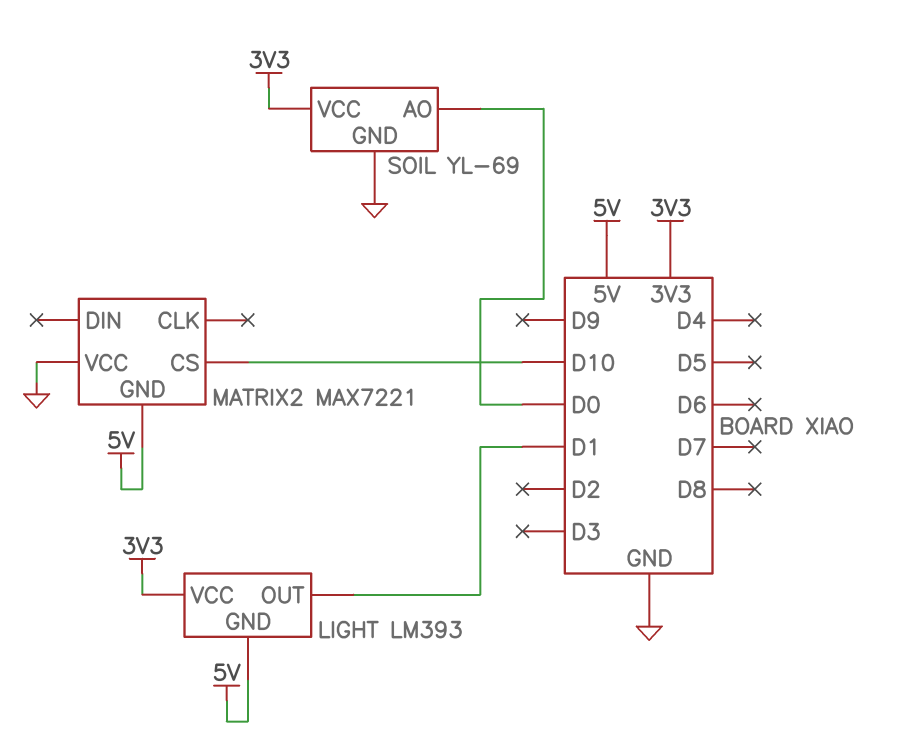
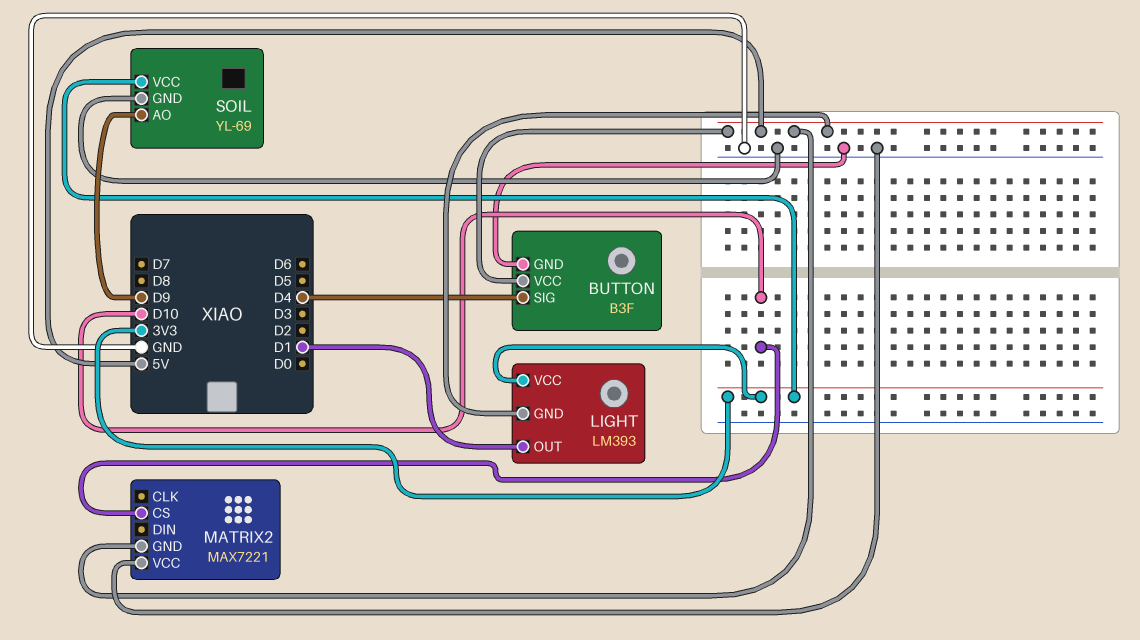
BUTTON: none -> B3F
BUTTON pin GND: none -> GND
BUTTON pin SIG: none -> D4
BUTTON pin VCC: none -> 5V
SOIL pin AO: D0 -> D9

